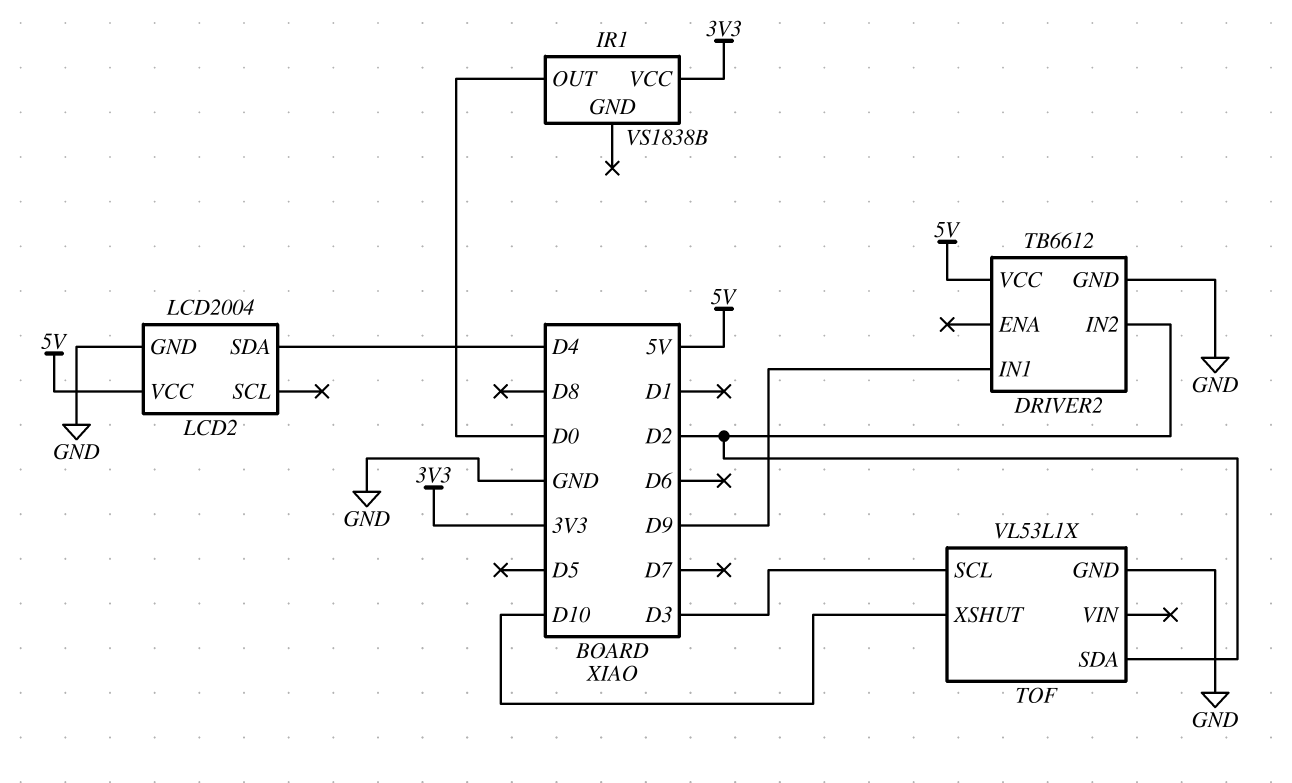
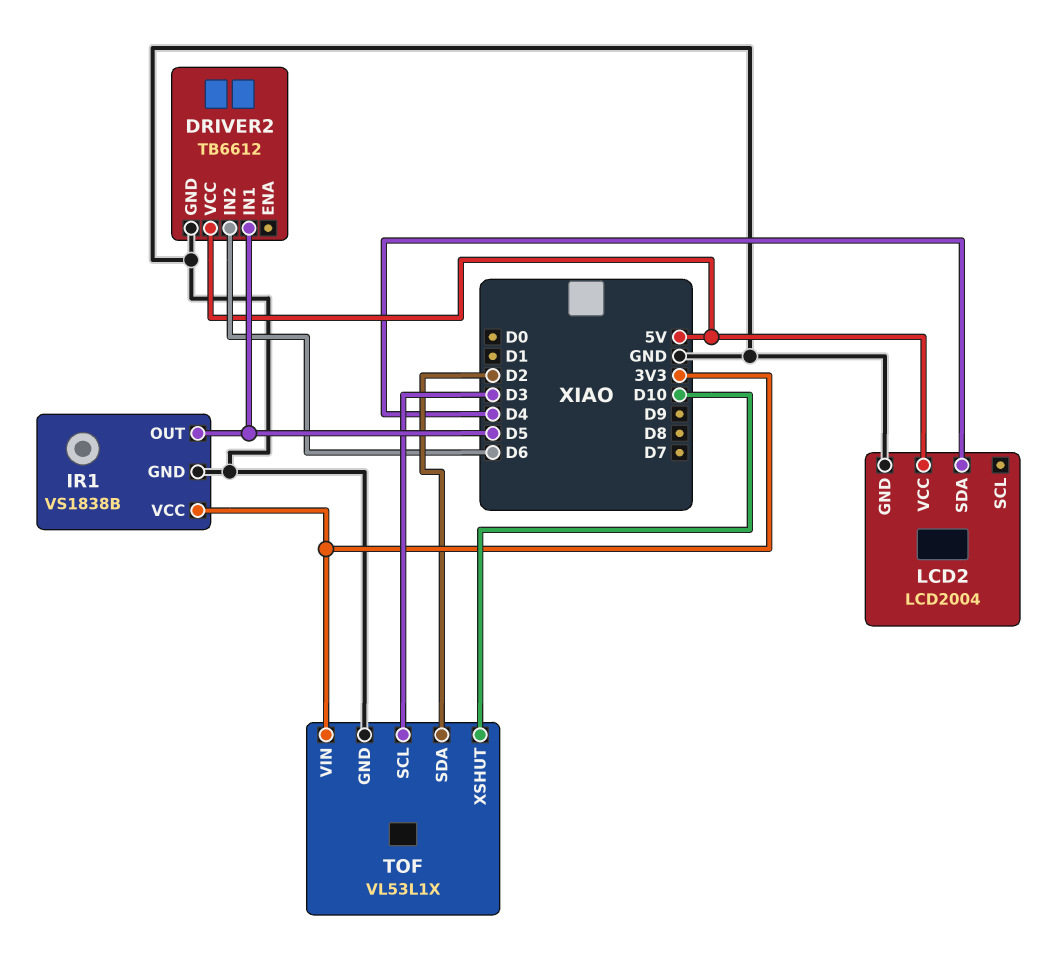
DRIVER2 pin IN1: D9 -> D5
DRIVER2 pin IN2: D2 -> D6
IR1 pin GND: none -> GND
IR1 pin OUT: D0 -> D5
TOF pin VIN: none -> 3V3

